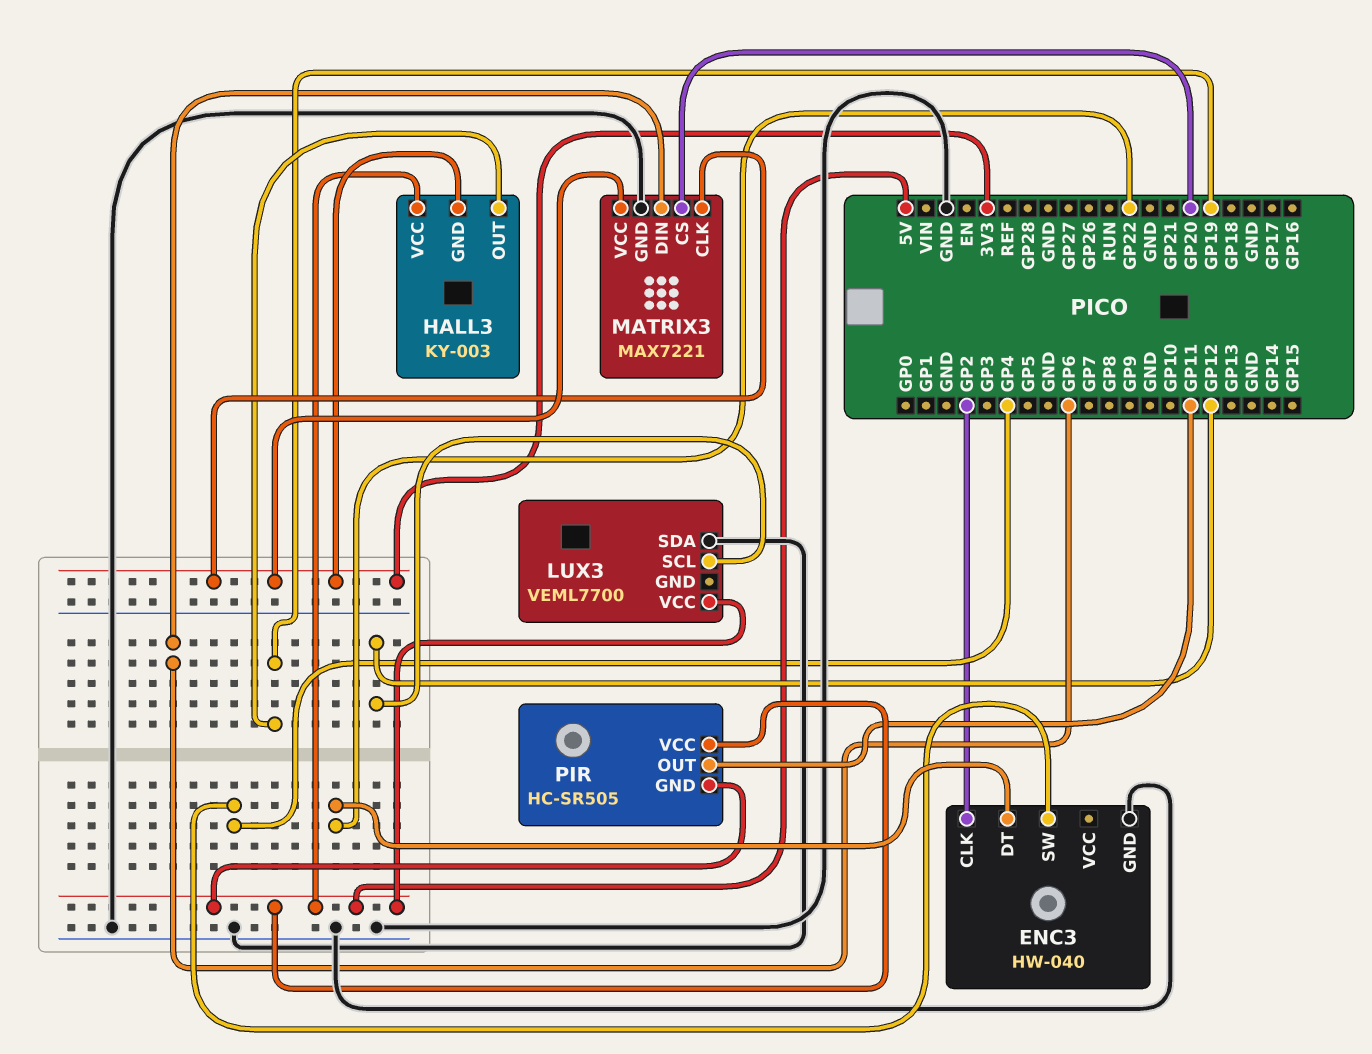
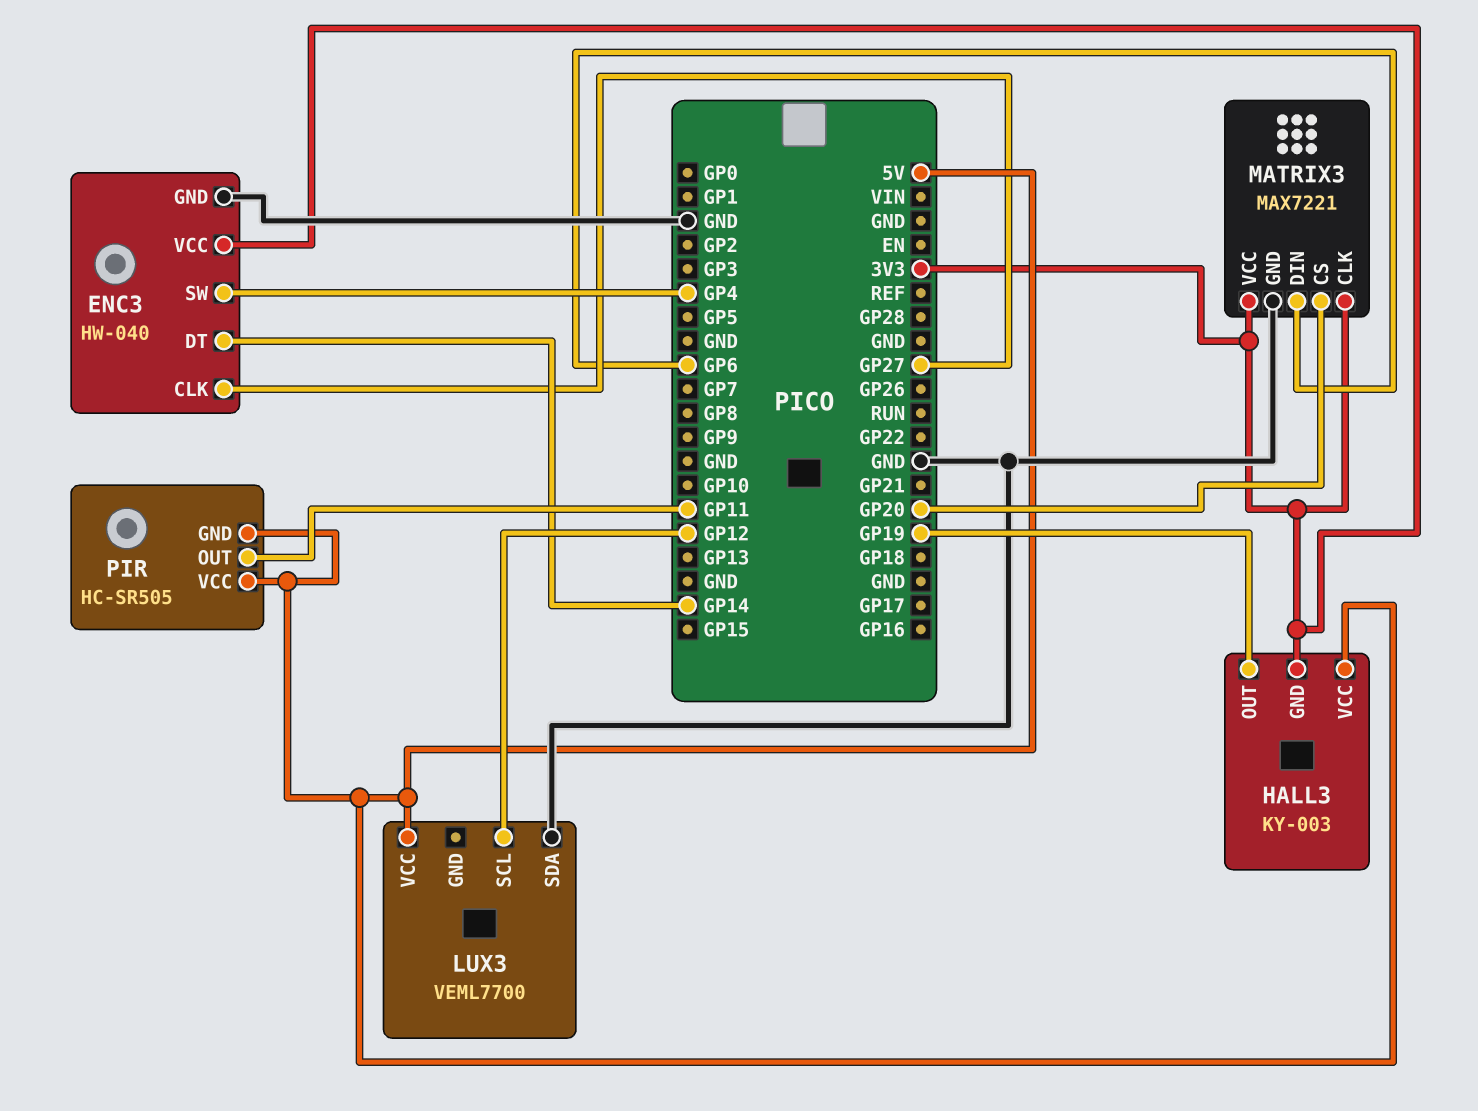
ENC3 pin CLK: GP2 -> GP27
ENC3 pin DT: GP22 -> GP14
ENC3 pin VCC: none -> 3V3

